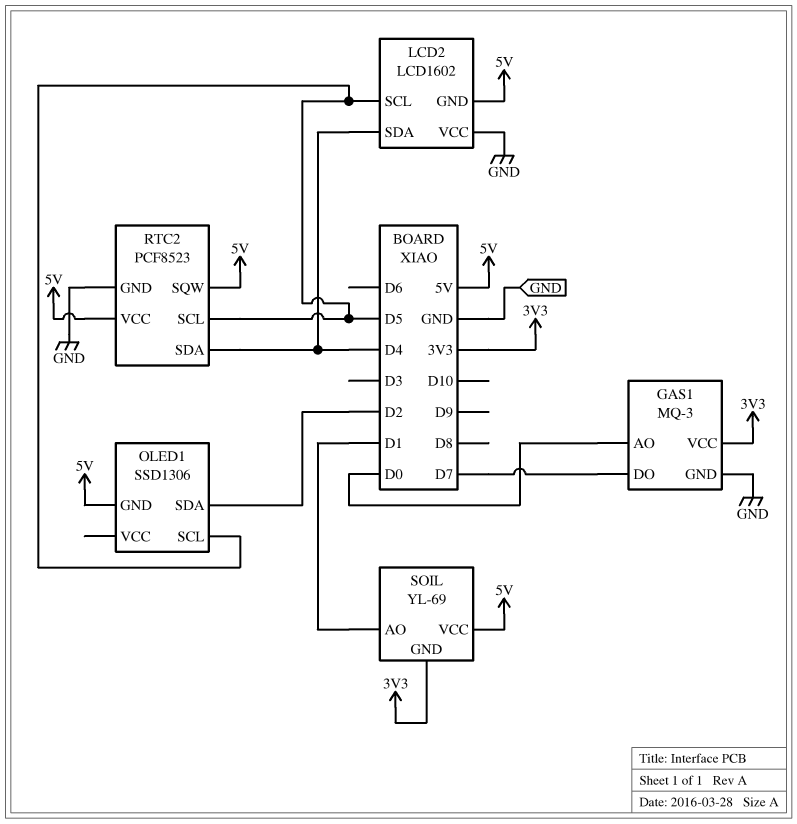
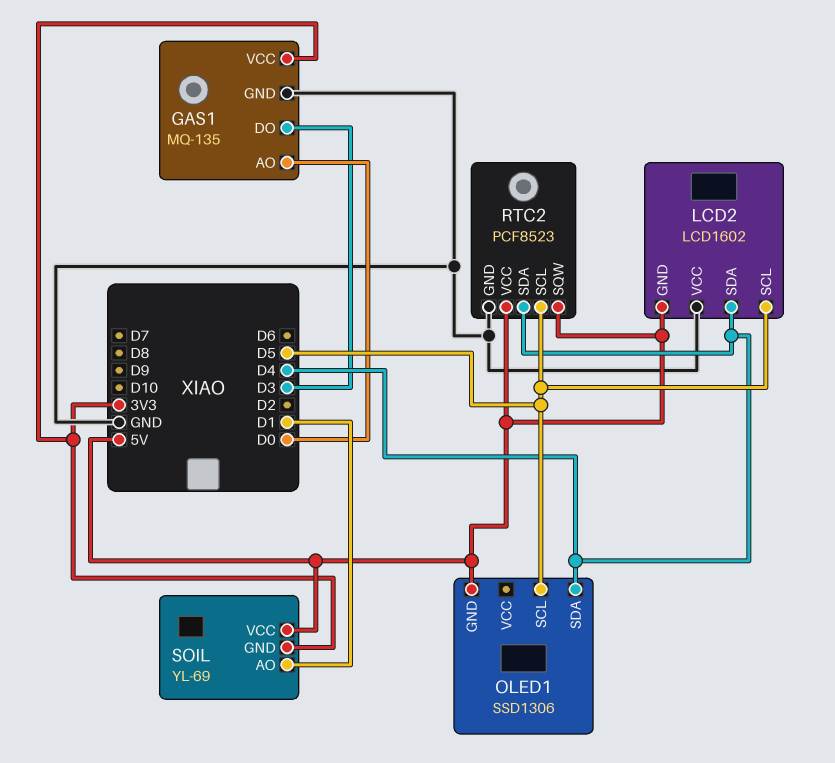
GAS1: MQ-3 -> MQ-135
GAS1 pin DO: D7 -> D3
OLED1 pin SDA: D2 -> D4

